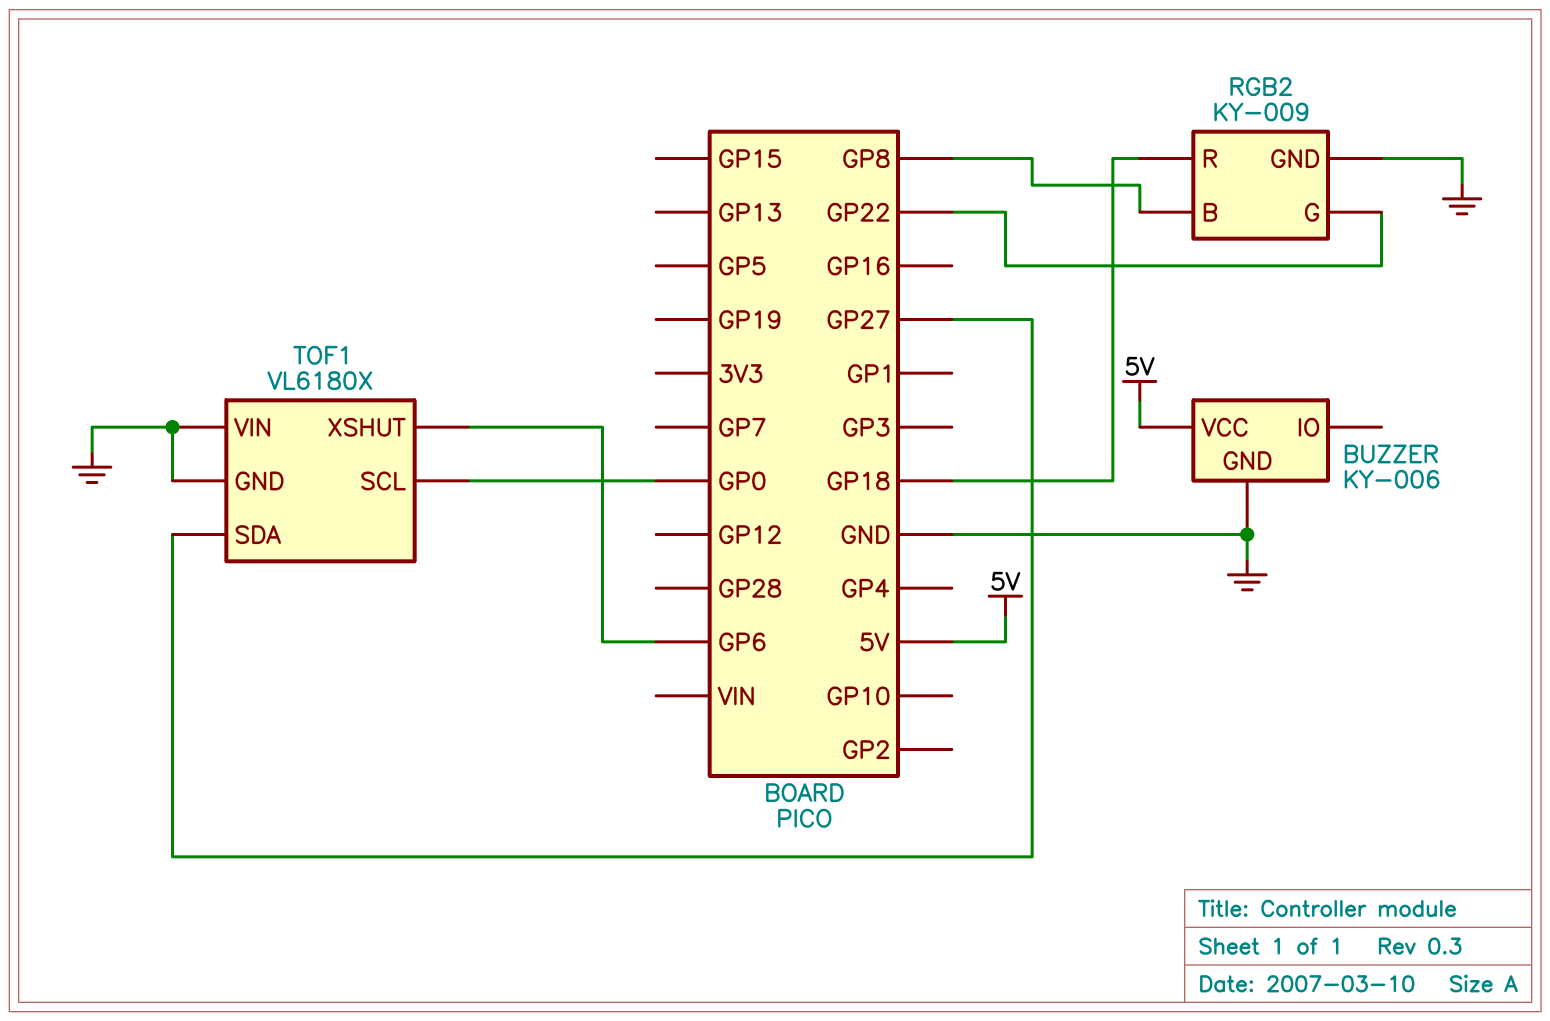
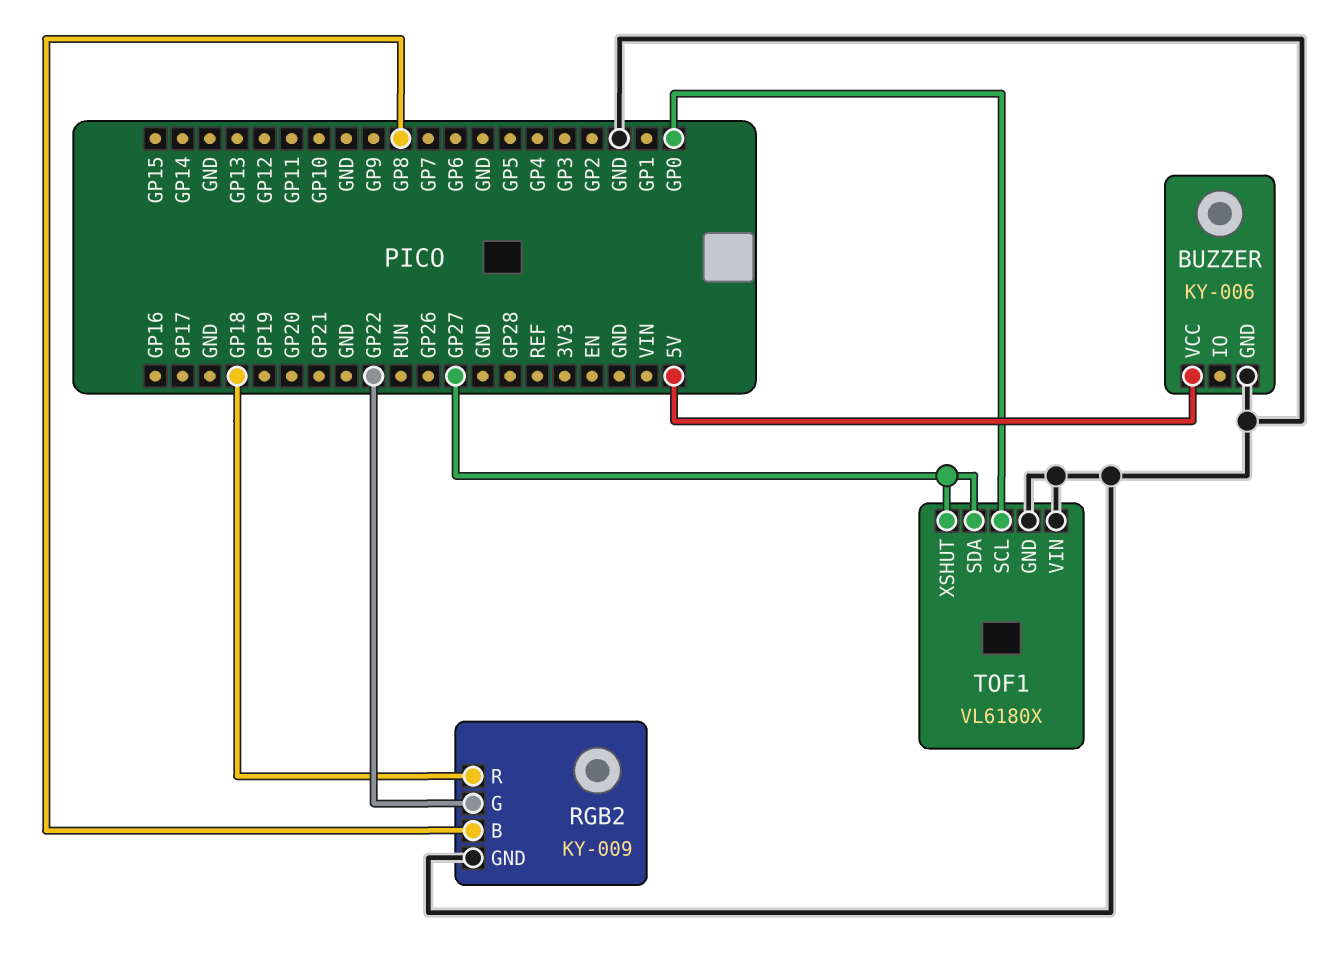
TOF1 pin XSHUT: GP6 -> GP27

